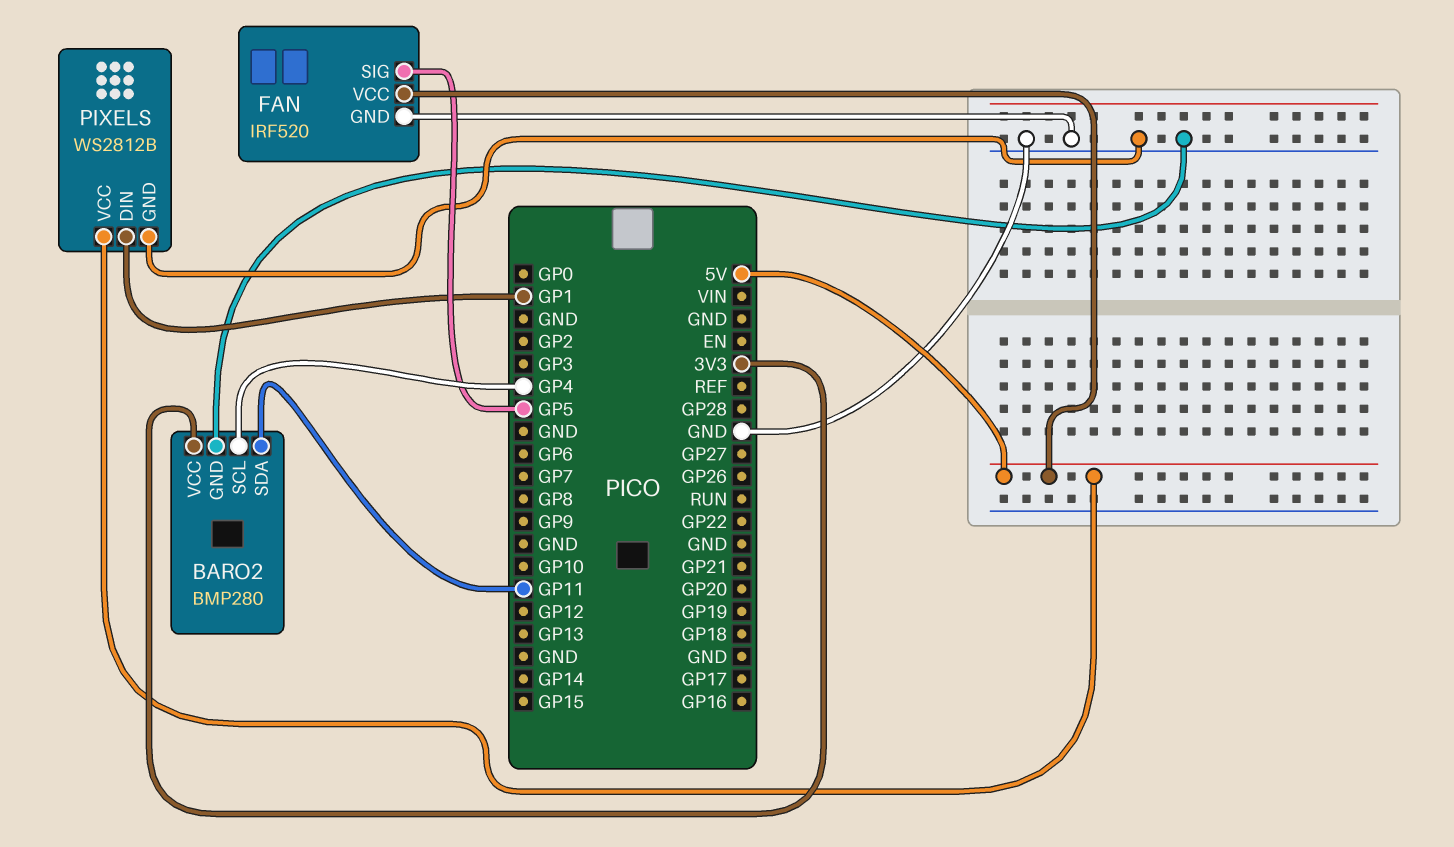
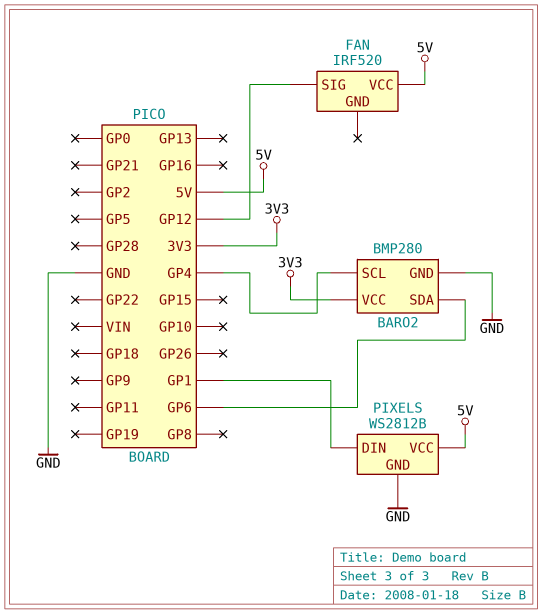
BARO2 pin SDA: GP11 -> GP6
FAN pin GND: GND -> none
FAN pin SIG: GP5 -> GP12

